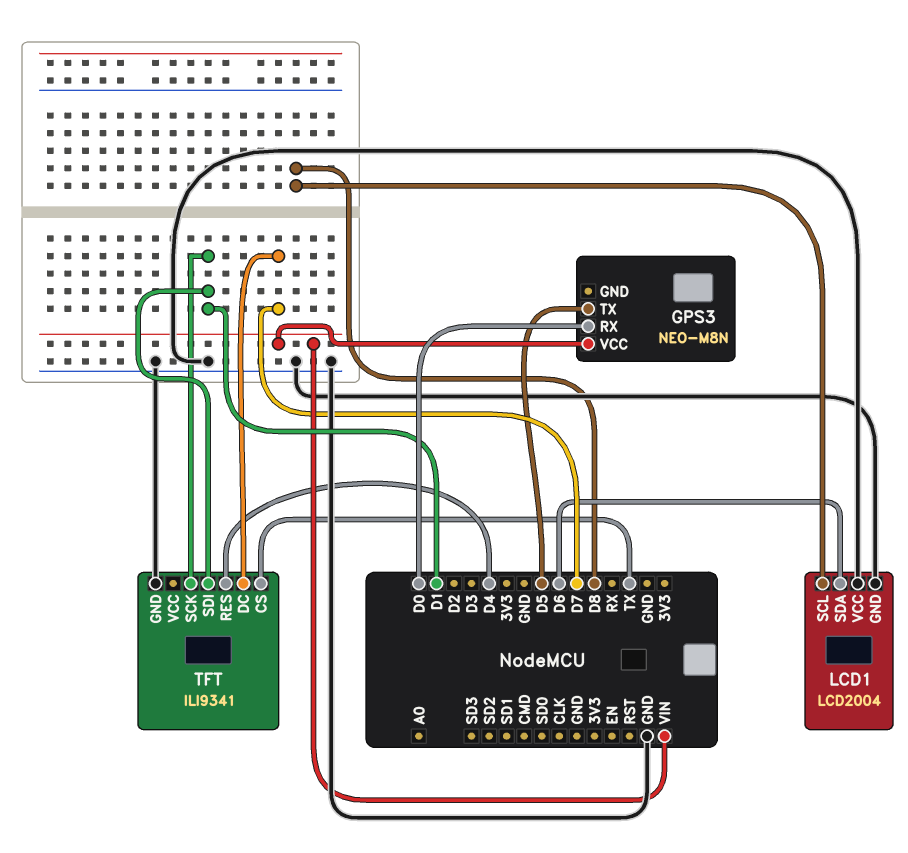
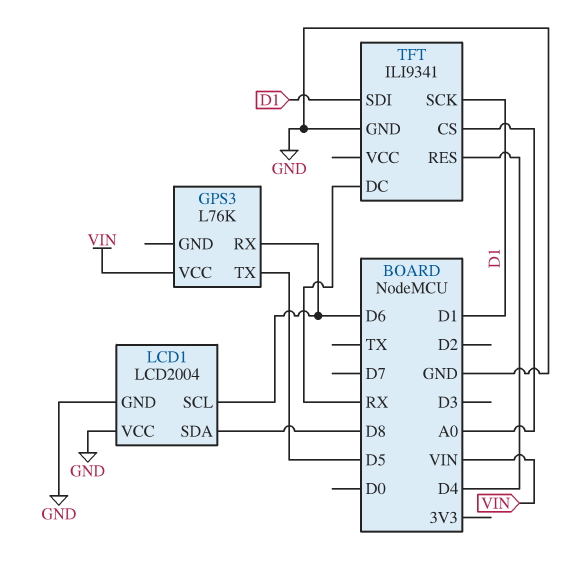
GPS3: NEO-M8N -> L76K
GPS3 pin RX: D0 -> D6
LCD1 pin SCL: D8 -> D6
LCD1 pin SDA: D6 -> D8
TFT pin CS: TX -> A0
TFT pin DC: D7 -> RX

